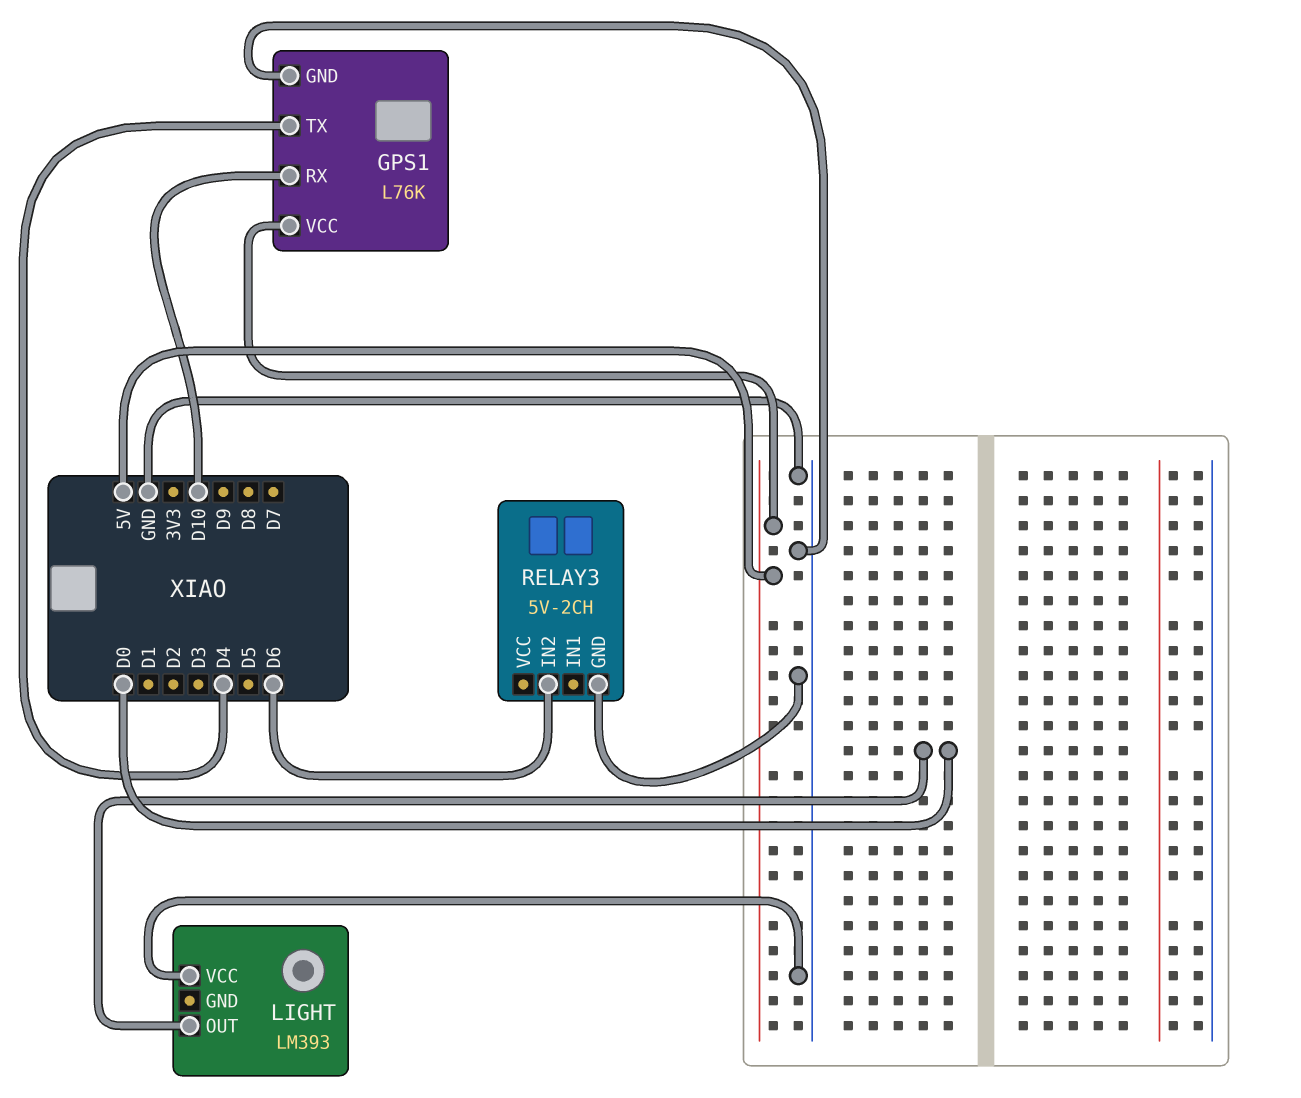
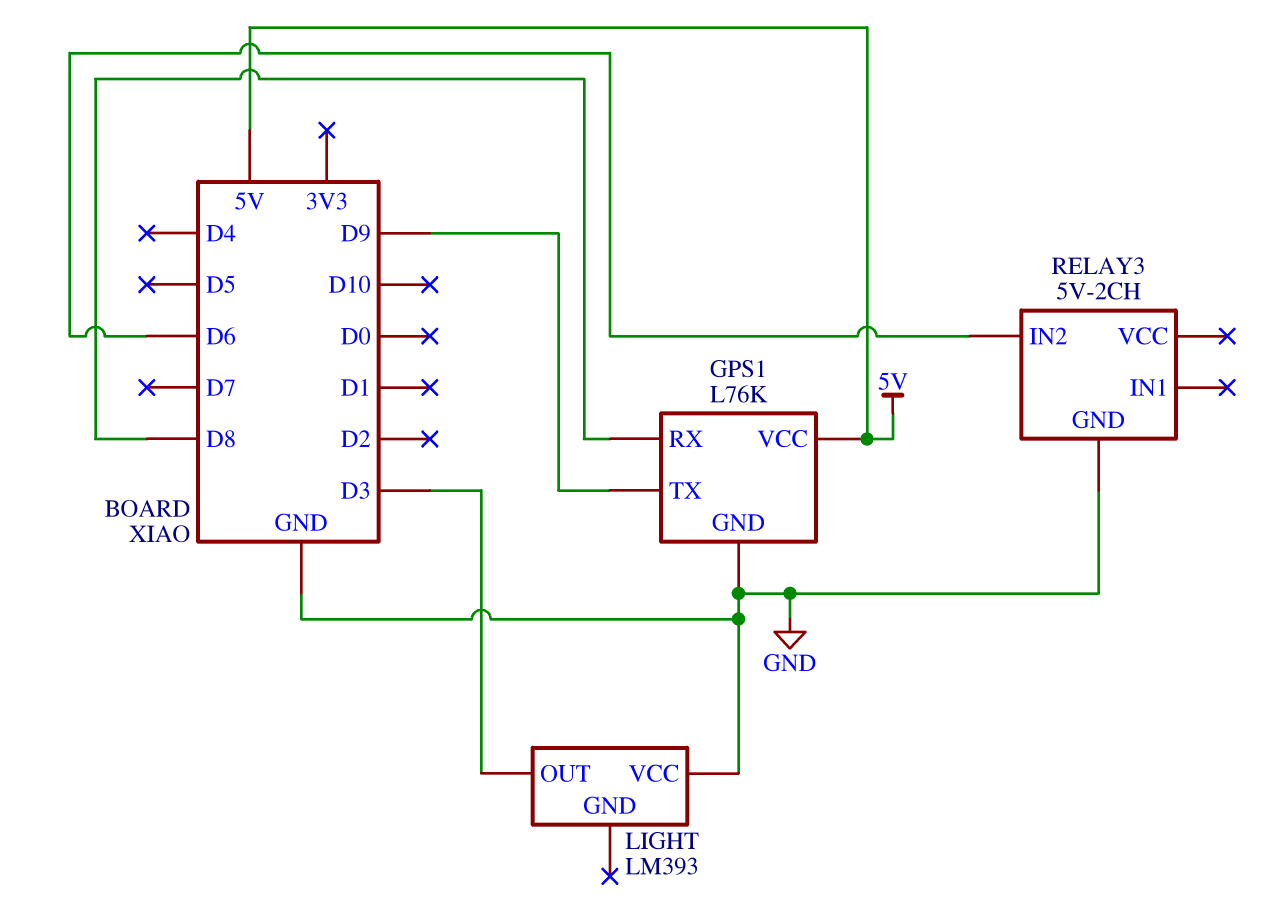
GPS1 pin RX: D10 -> D8
GPS1 pin TX: D4 -> D9
LIGHT pin OUT: D0 -> D3

